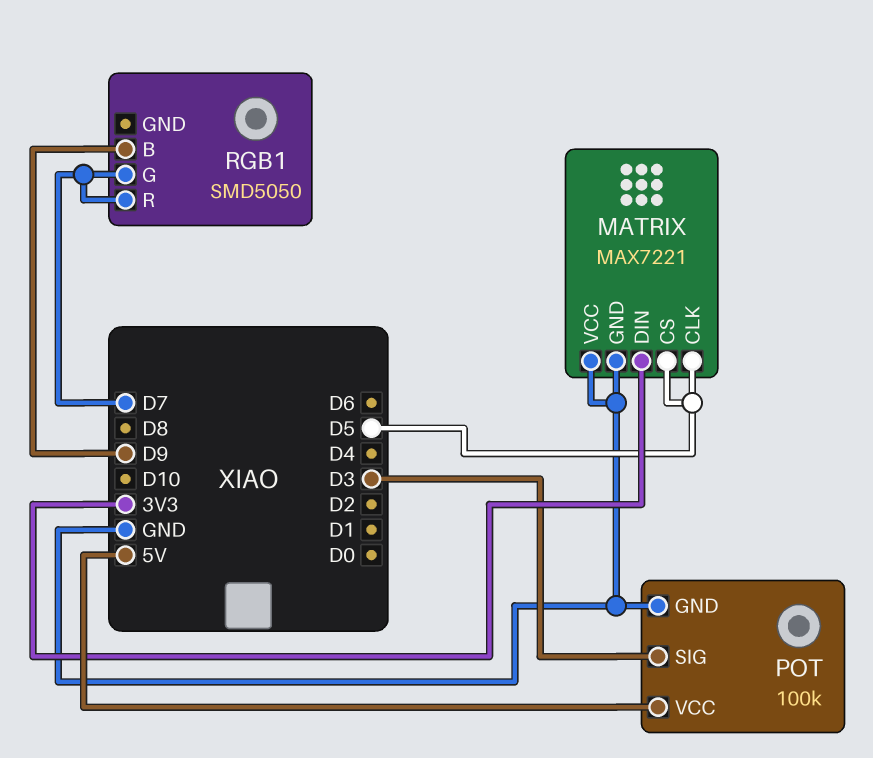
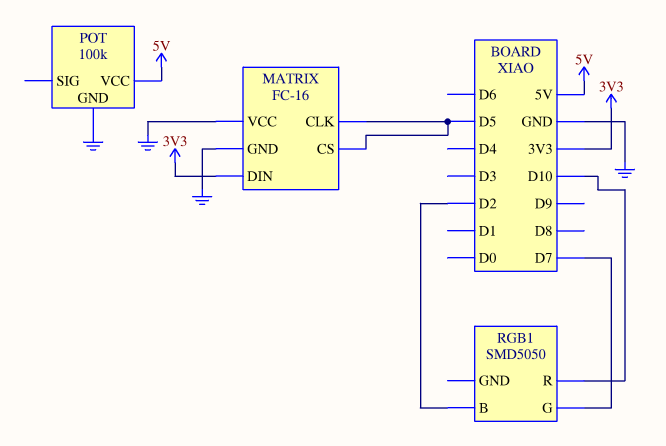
MATRIX: MAX7221 -> FC-16
POT pin SIG: D3 -> none
RGB1 pin B: D9 -> D2
RGB1 pin R: D7 -> D10

